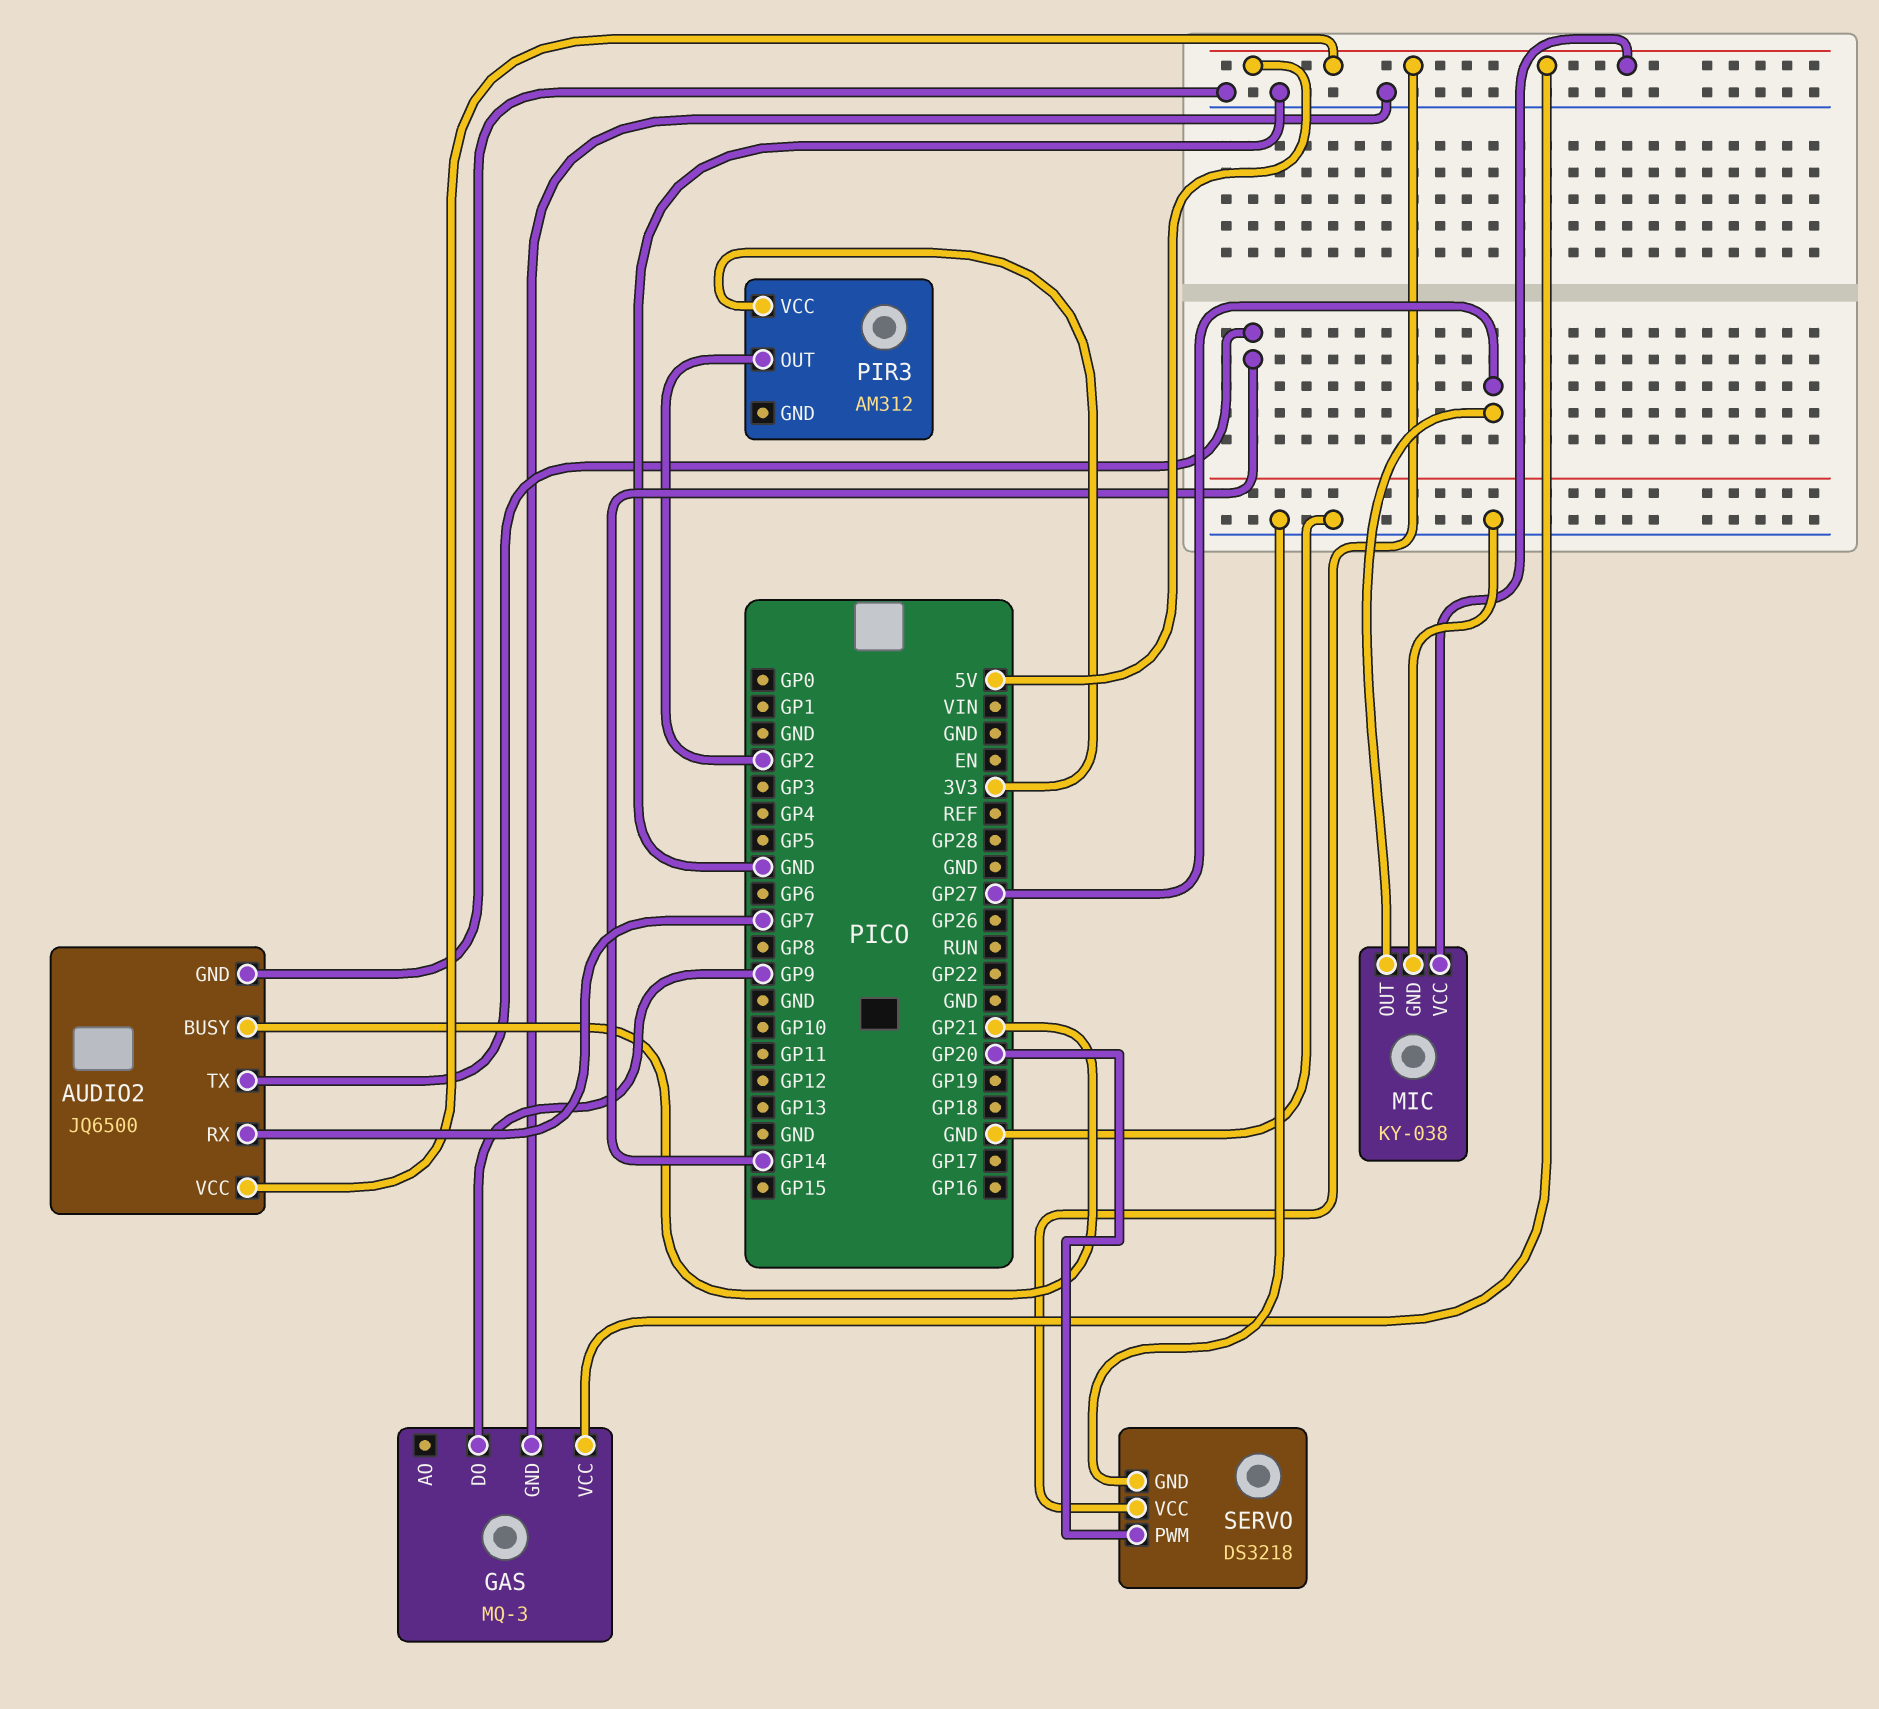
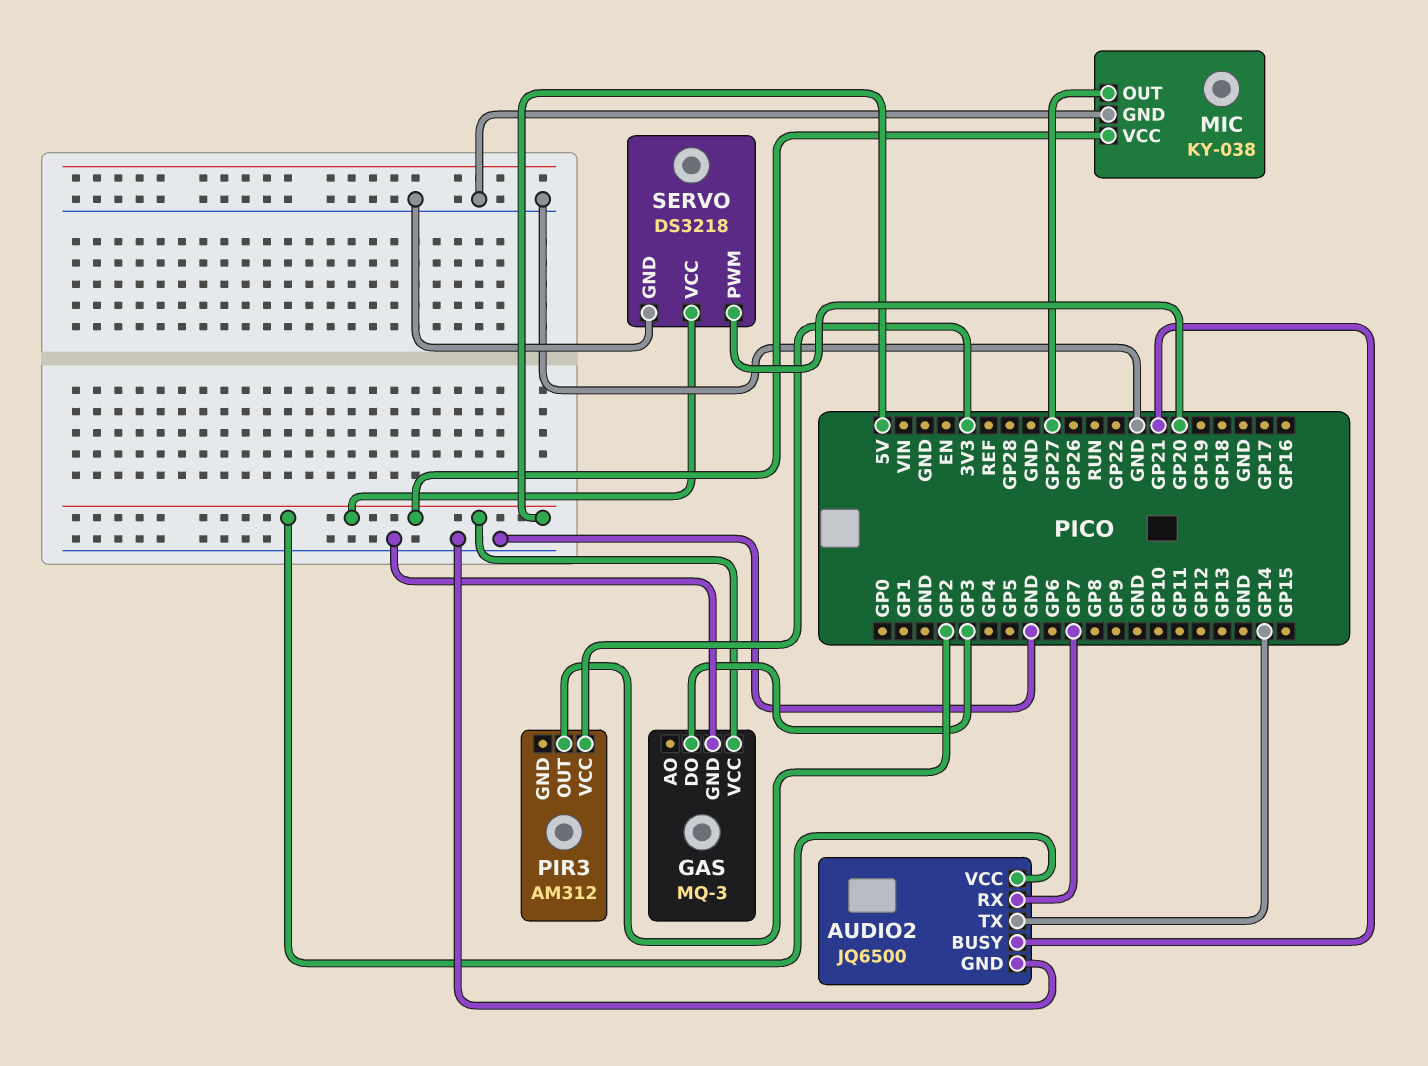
GAS pin DO: GP9 -> GP3

